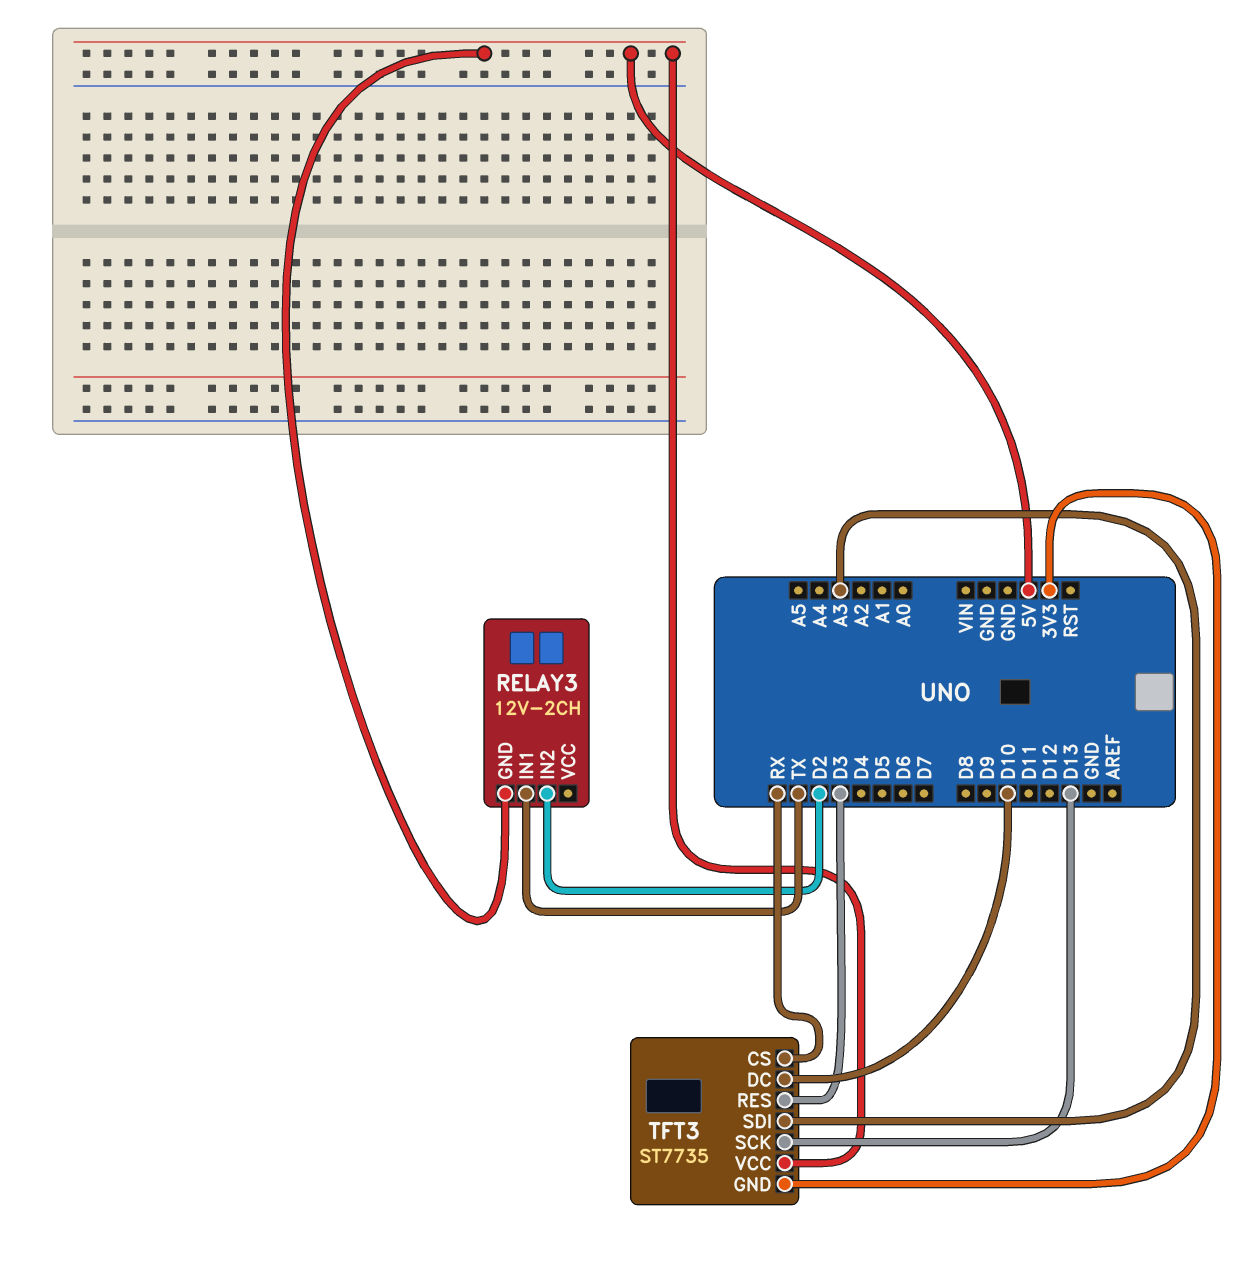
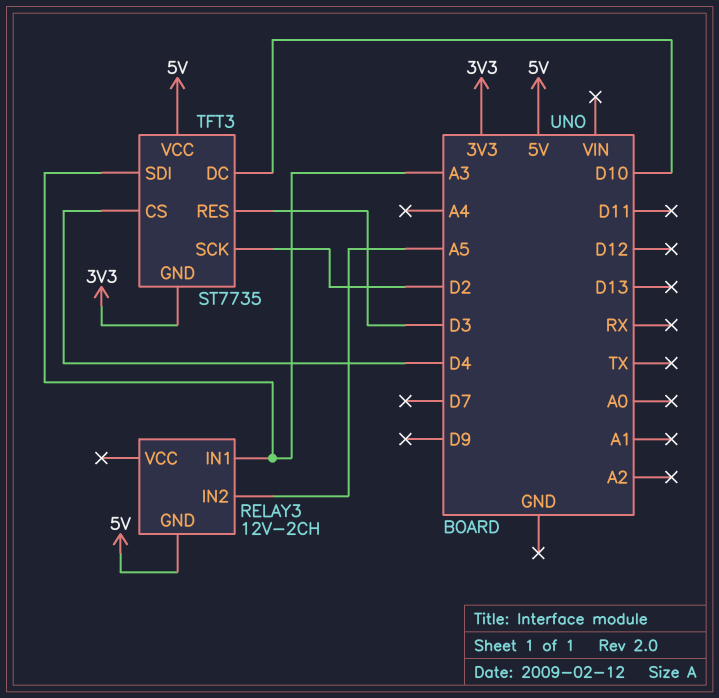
RELAY3 pin IN1: TX -> A3
RELAY3 pin IN2: D2 -> A5
TFT3 pin CS: RX -> D4
TFT3 pin SCK: D13 -> D2

